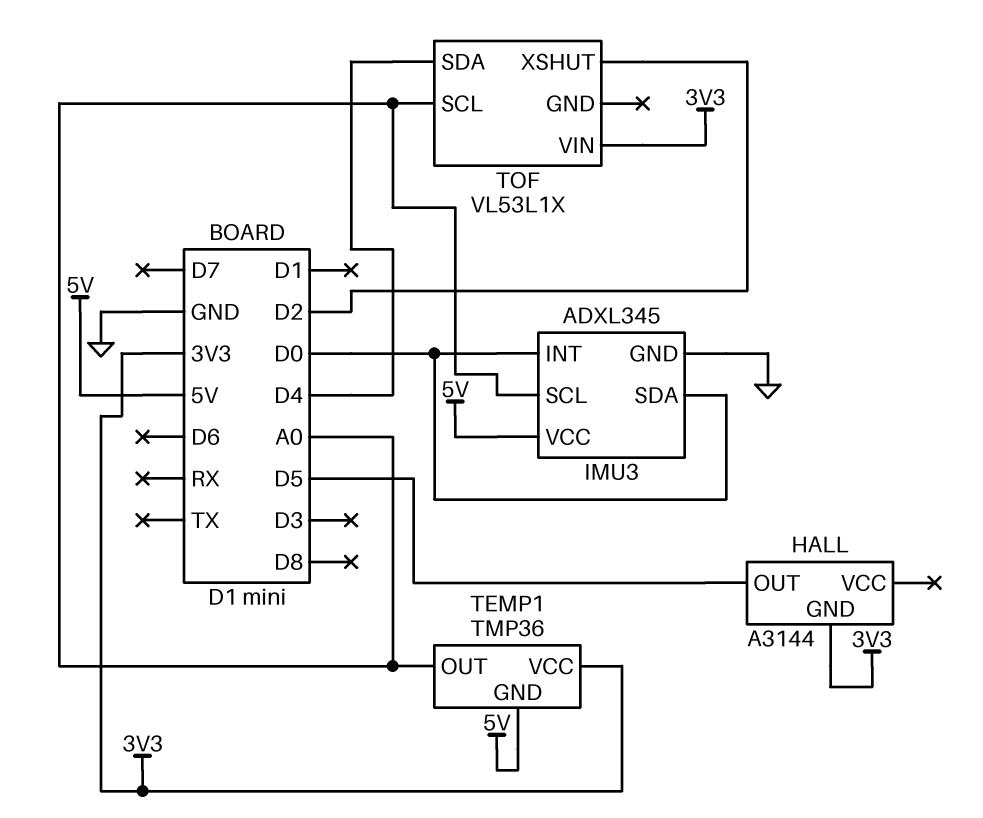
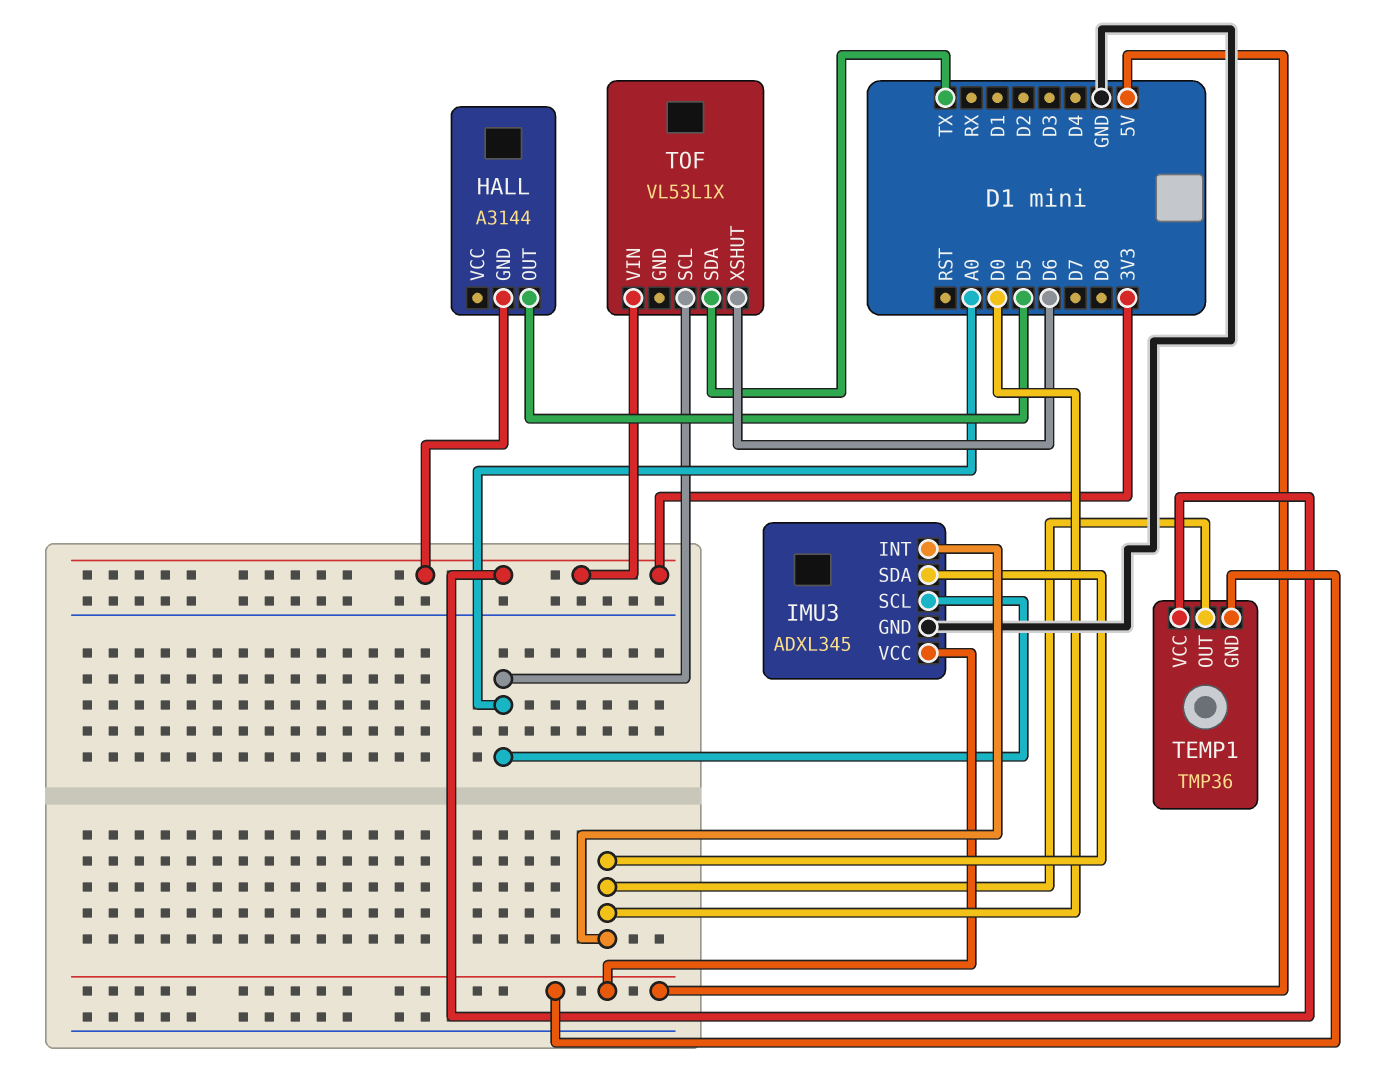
TEMP1 pin OUT: A0 -> D0
TOF pin SDA: D4 -> TX
TOF pin XSHUT: D2 -> D6

